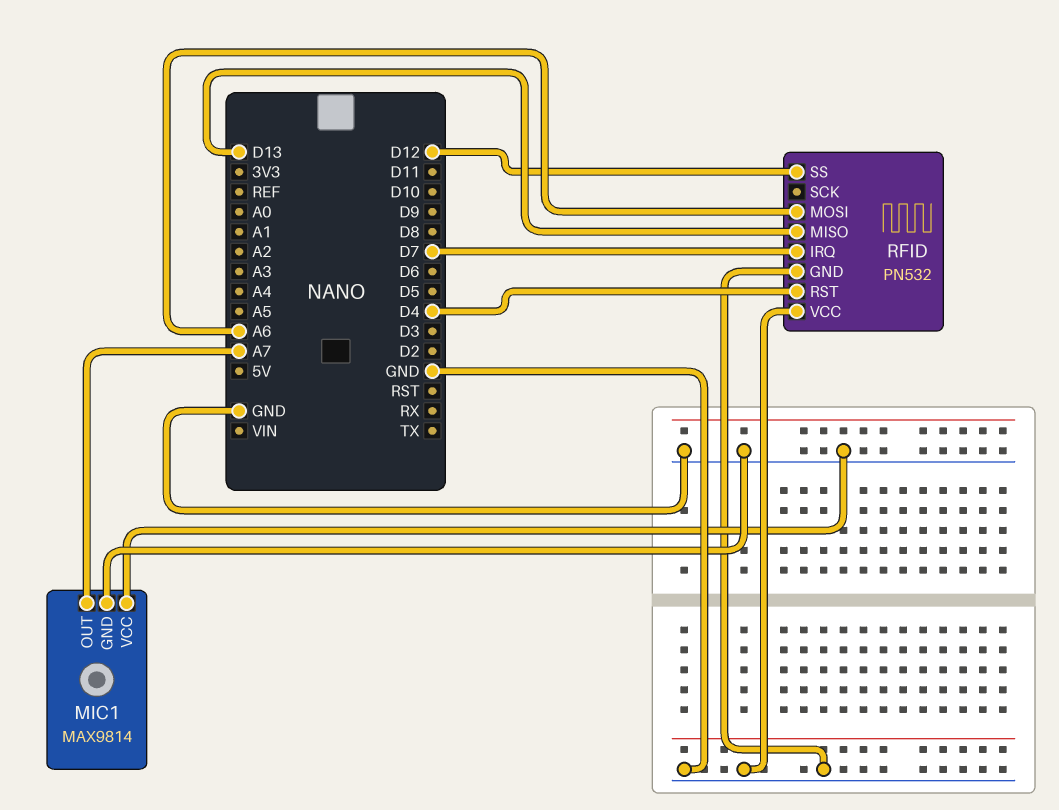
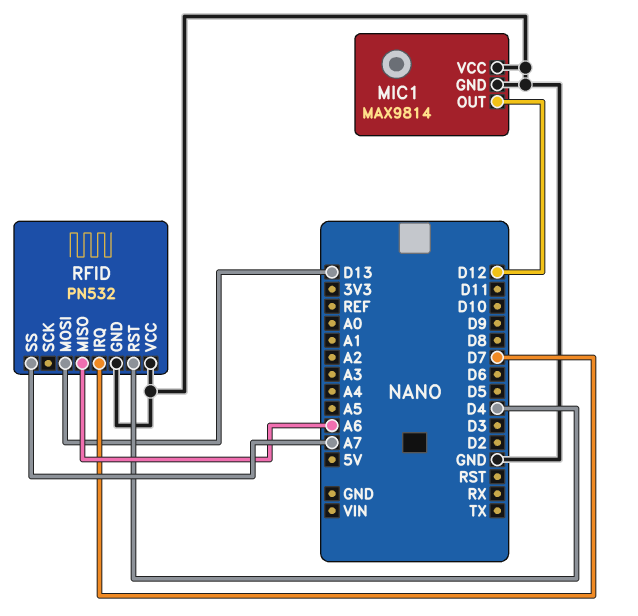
MIC1 pin OUT: A7 -> D12
RFID pin MISO: D13 -> A6
RFID pin MOSI: A6 -> D13
RFID pin SS: D12 -> A7

